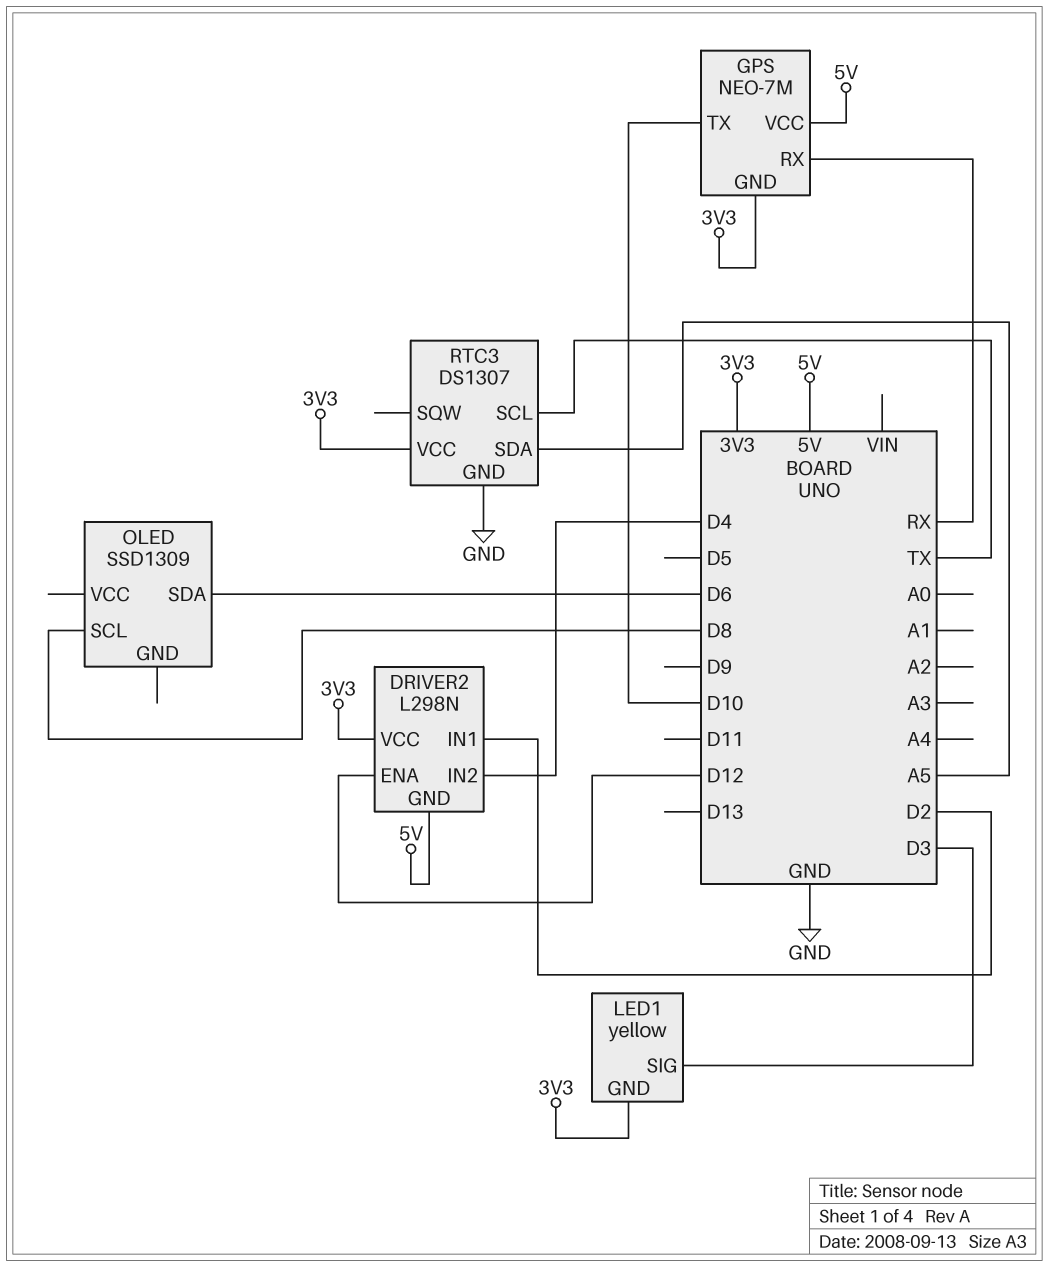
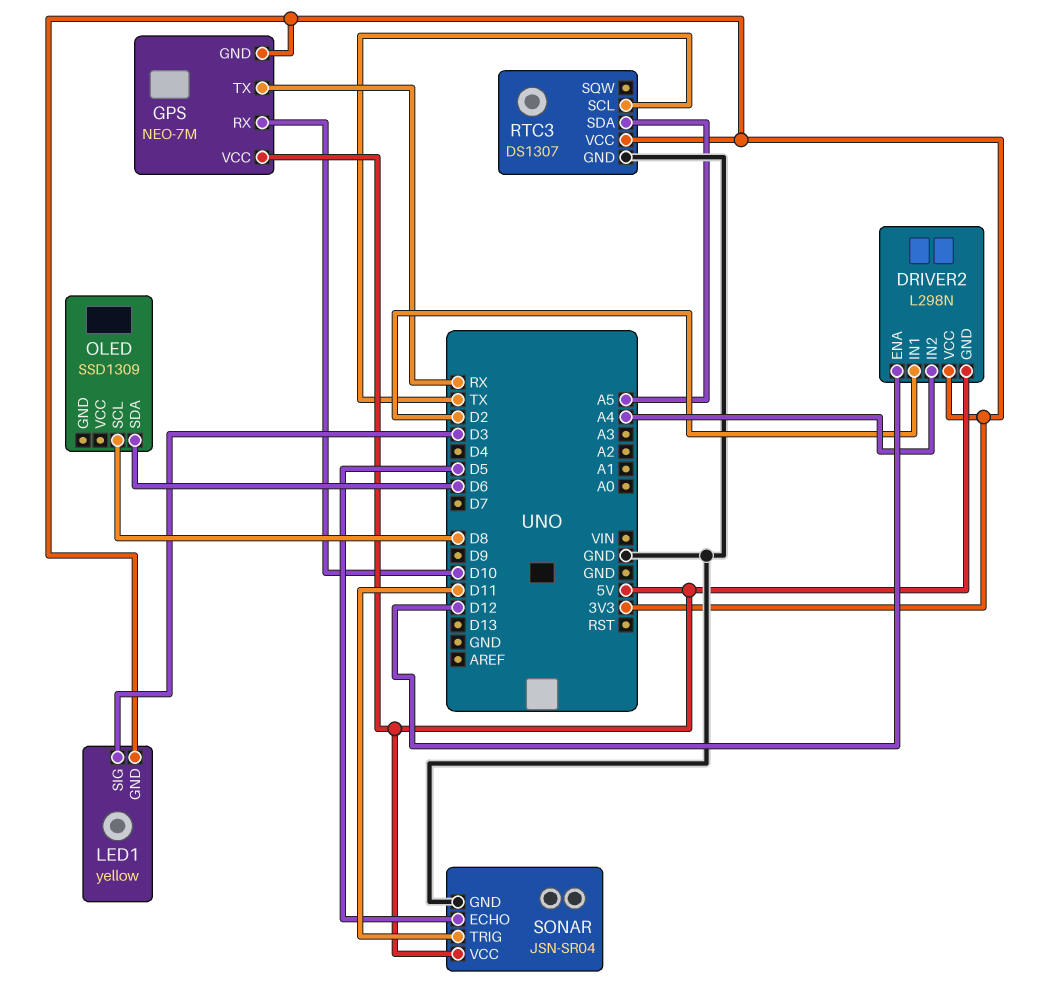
DRIVER2 pin IN2: D4 -> A4
GPS pin RX: RX -> D10
GPS pin TX: D10 -> RX
SONAR: none -> JSN-SR04
SONAR pin ECHO: none -> D5
SONAR pin GND: none -> GND
SONAR pin TRIG: none -> D11
SONAR pin VCC: none -> 5V

